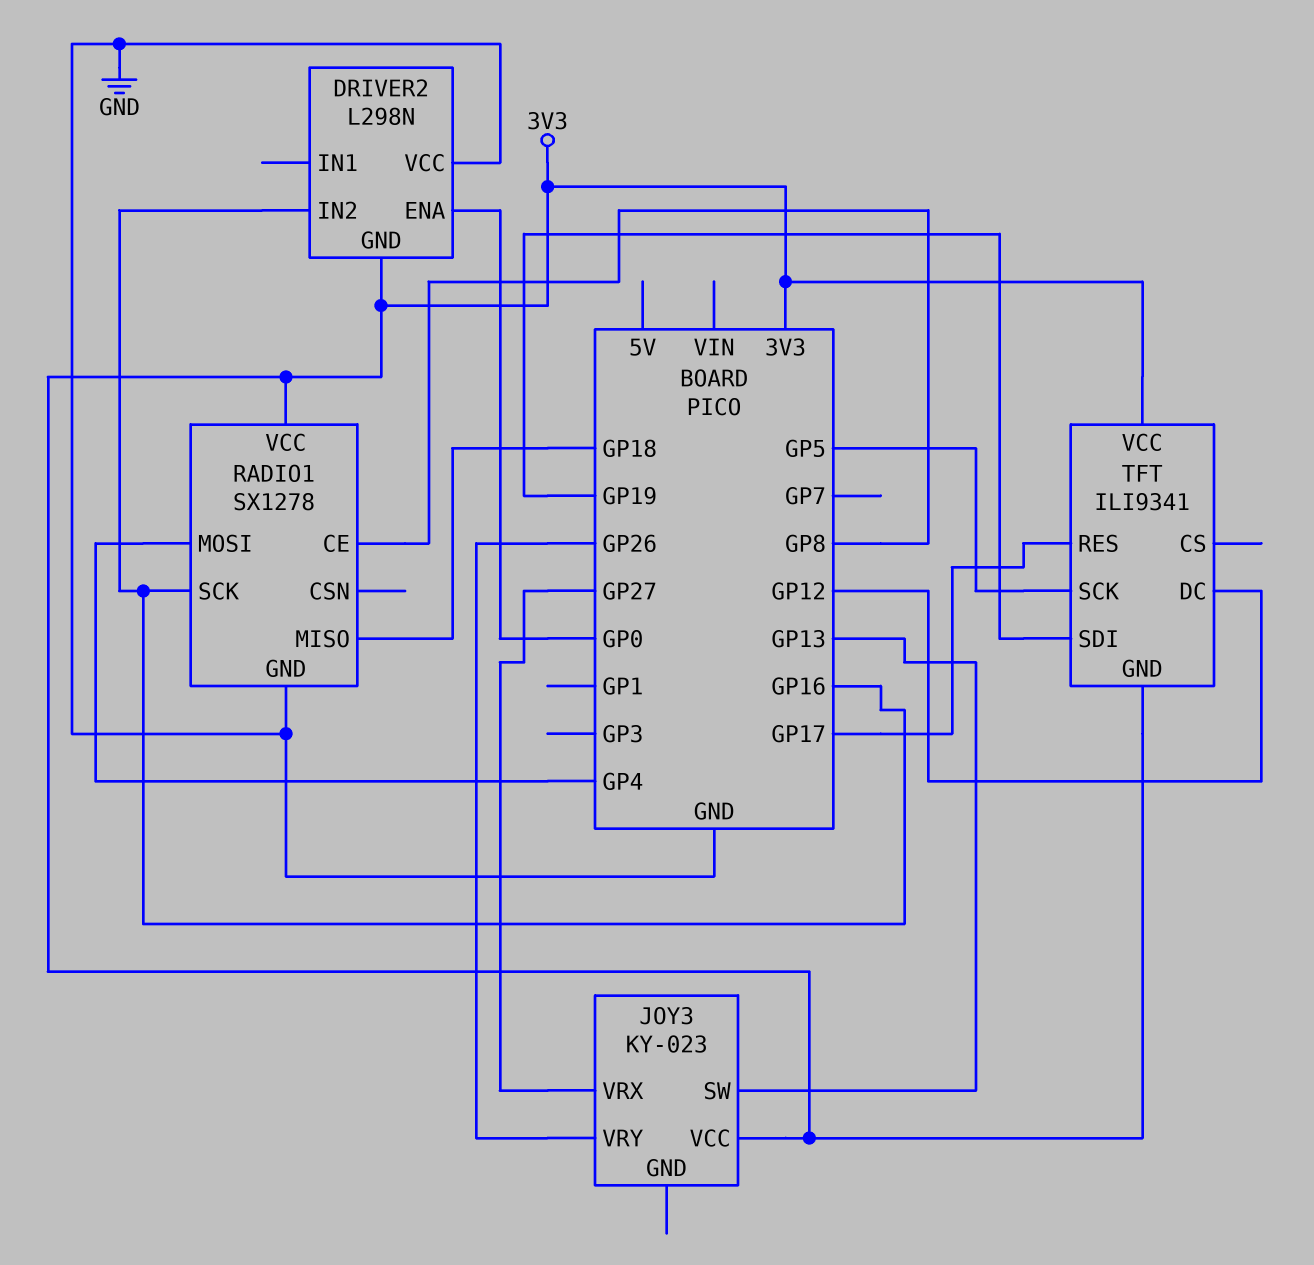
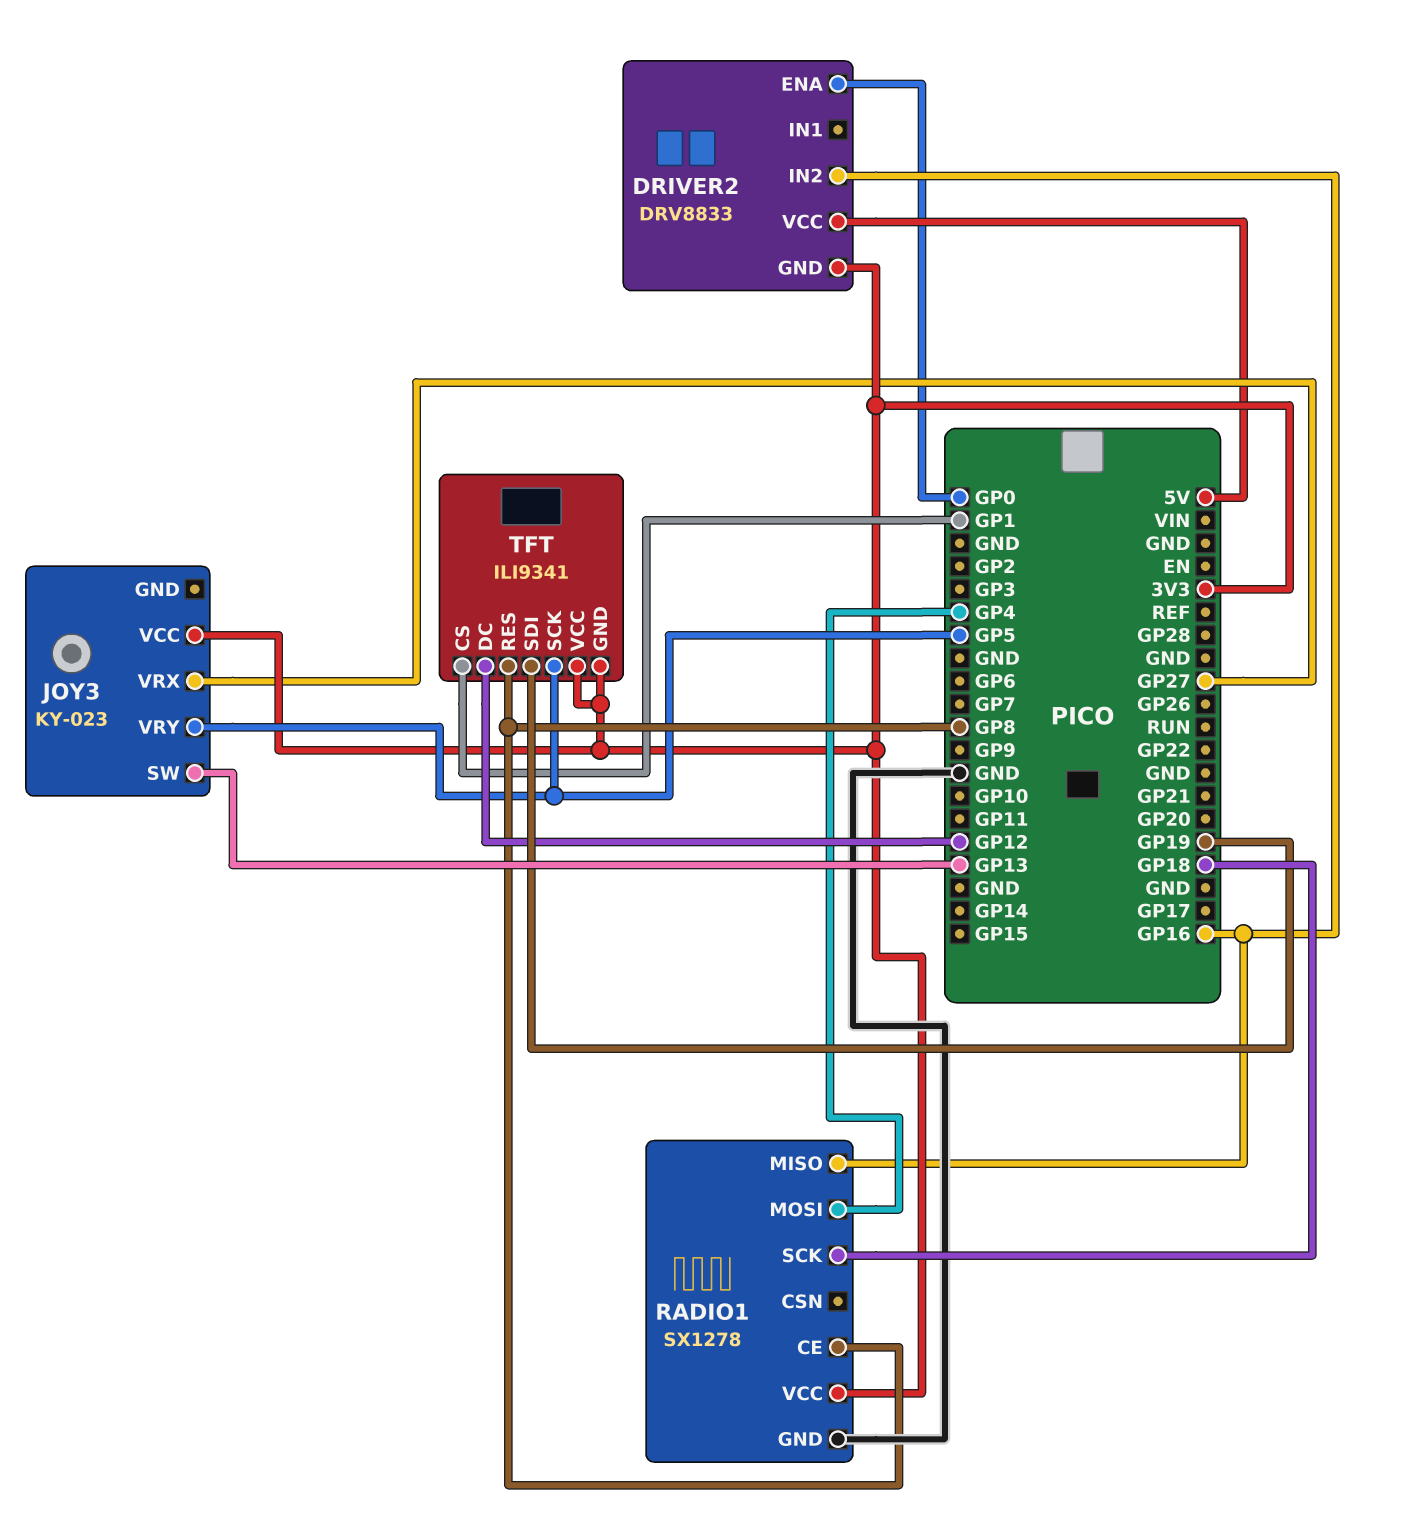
DRIVER2: L298N -> DRV8833
DRIVER2 pin VCC: GND -> 5V
JOY3 pin VRY: GP26 -> GP5
RADIO1 pin MISO: GP18 -> GP16
RADIO1 pin SCK: GP16 -> GP18
TFT pin CS: none -> GP1
TFT pin RES: GP17 -> GP8

